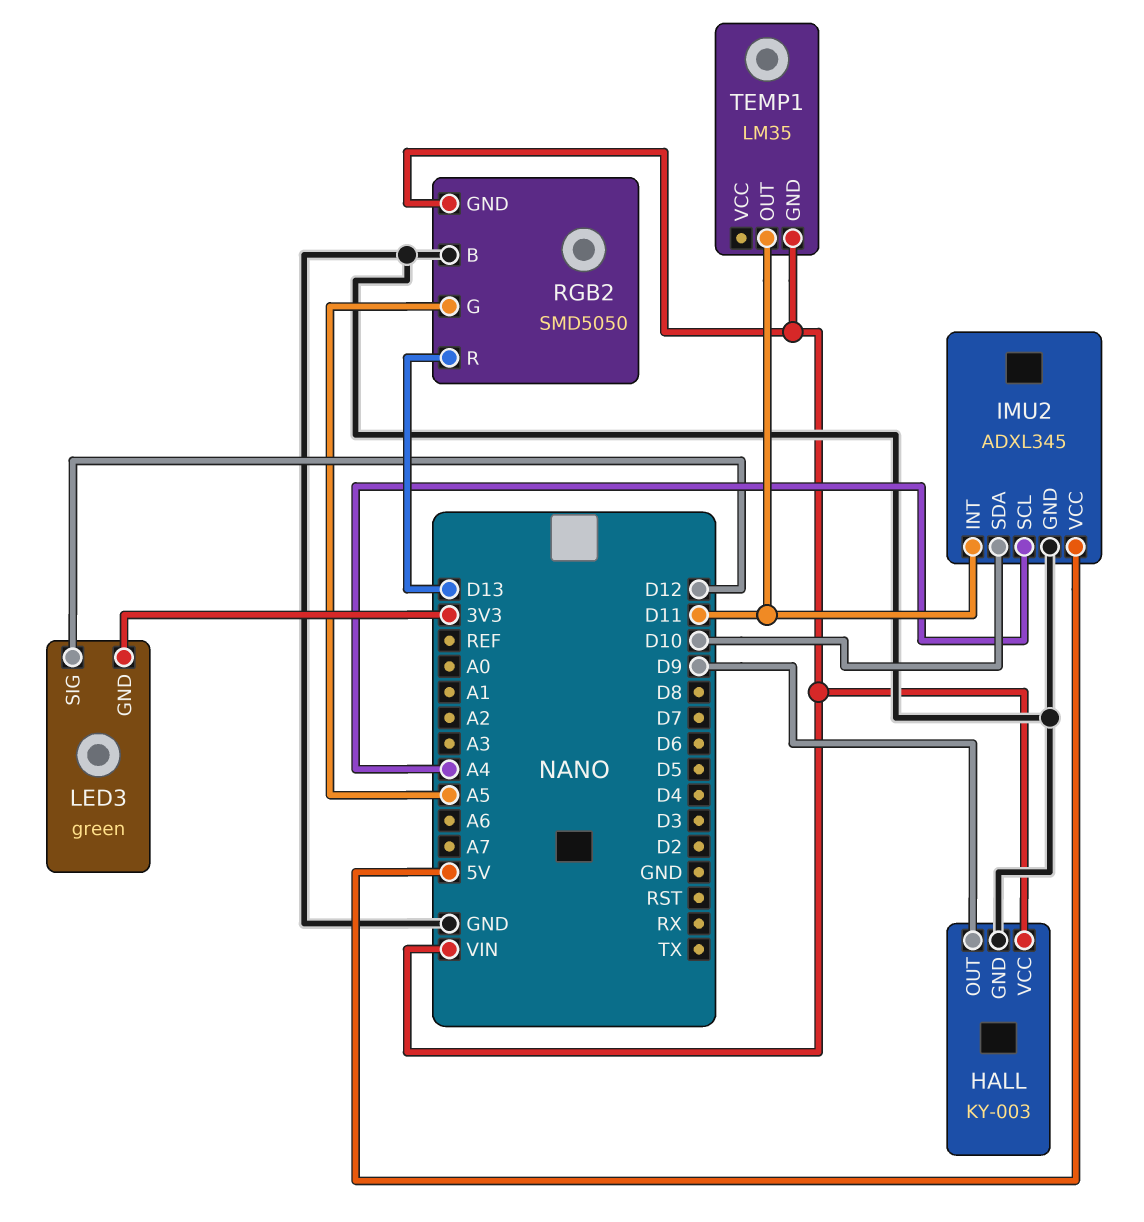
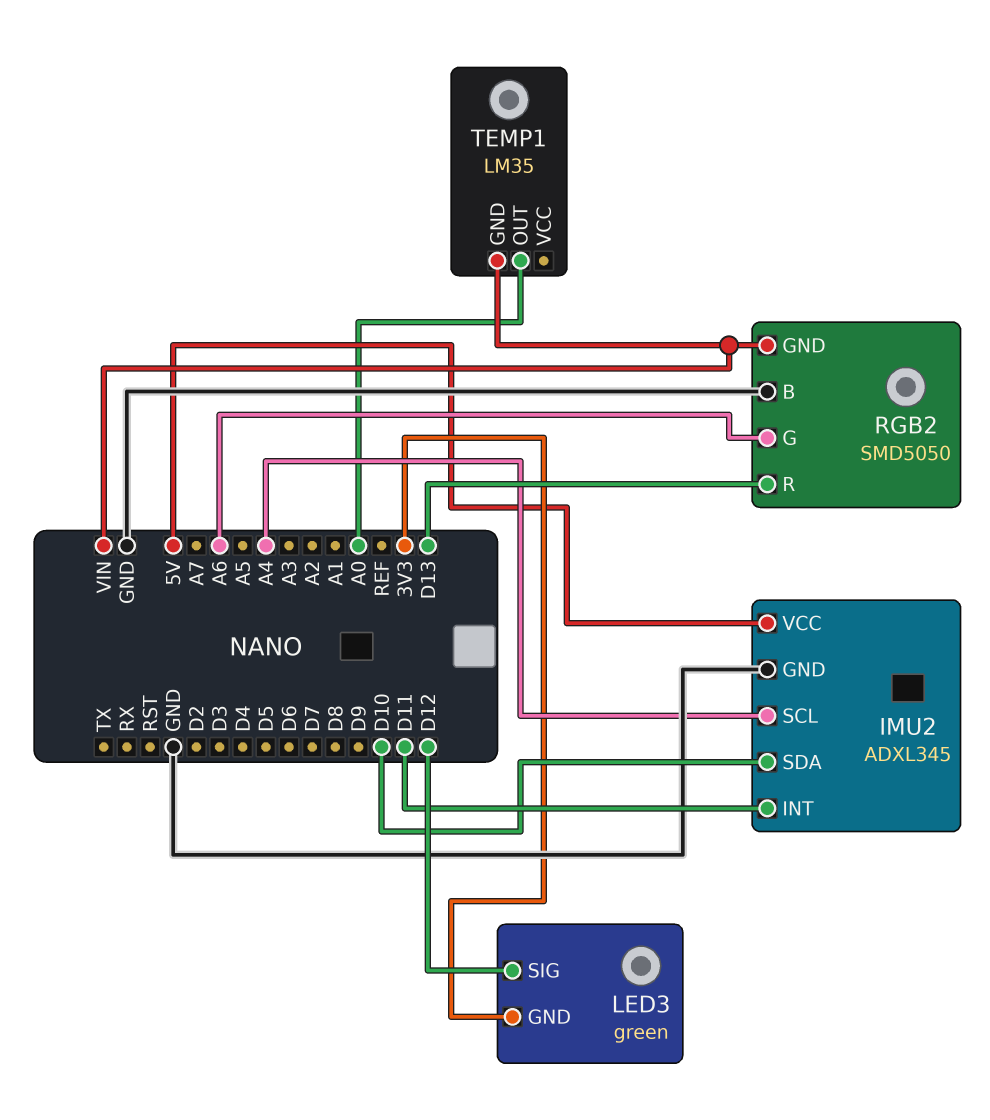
HALL: KY-003 -> none
HALL pin GND: GND -> none
HALL pin OUT: D9 -> none
HALL pin VCC: VIN -> none
RGB2 pin G: A5 -> A6
TEMP1 pin OUT: D11 -> A0

